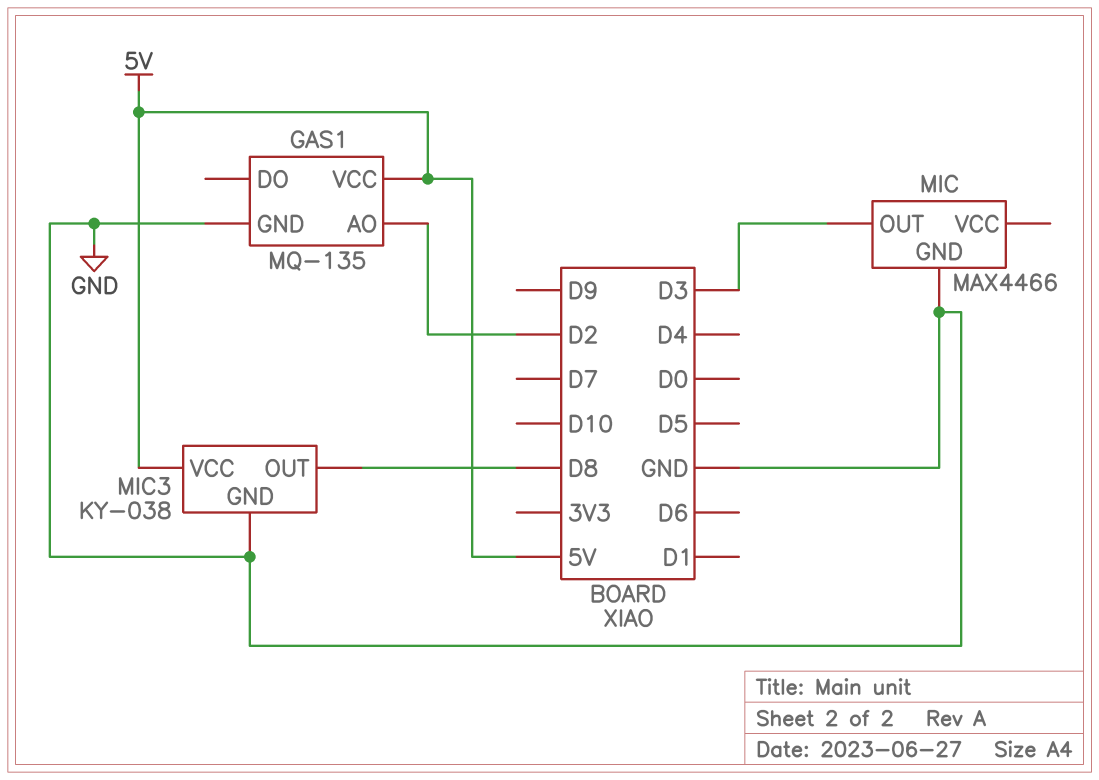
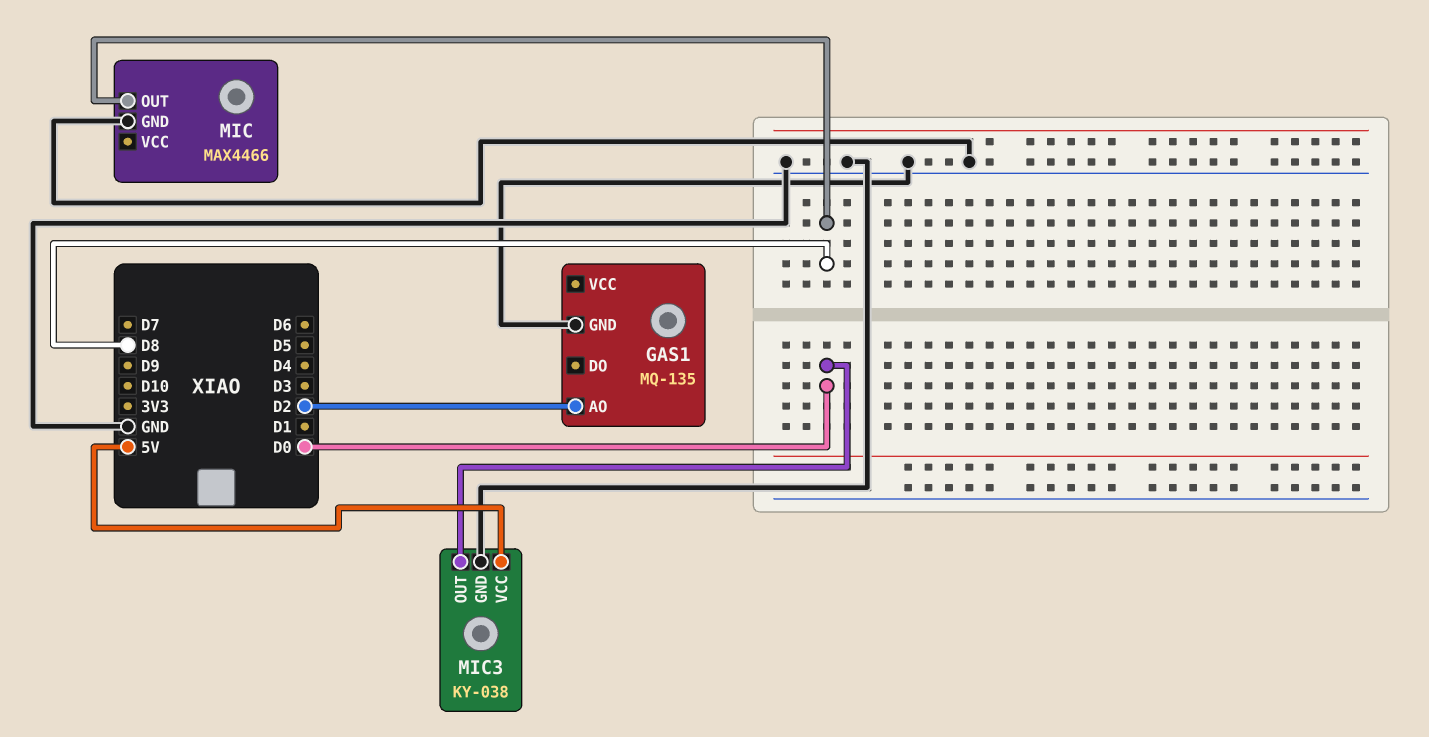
GAS1 pin VCC: 5V -> none
MIC pin OUT: D3 -> D8
MIC3 pin OUT: D8 -> D0

